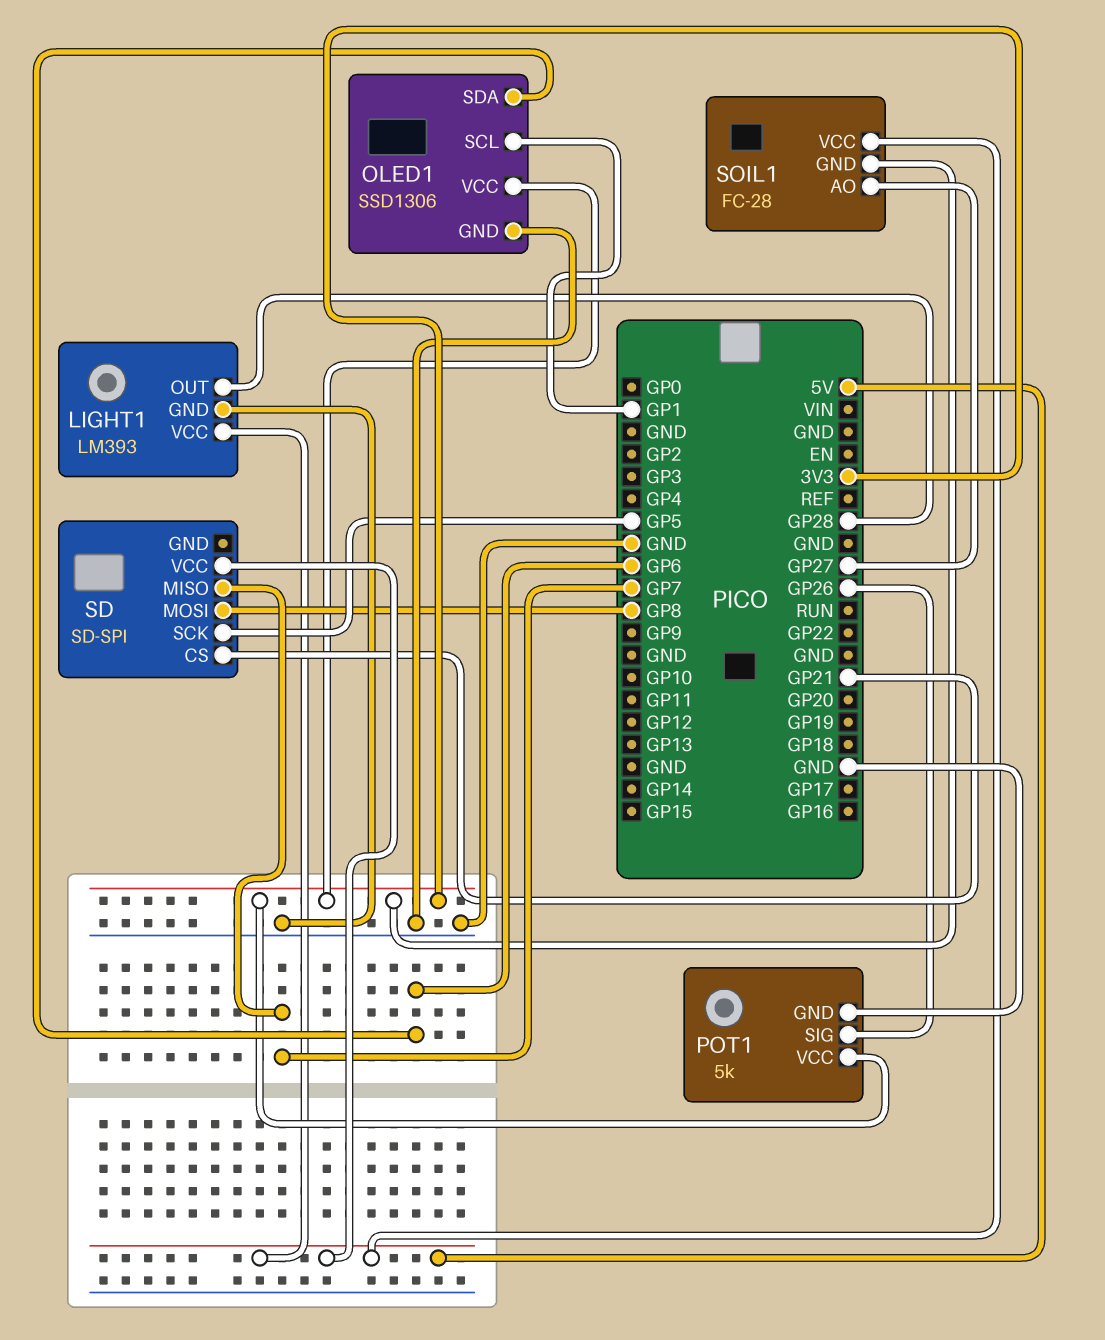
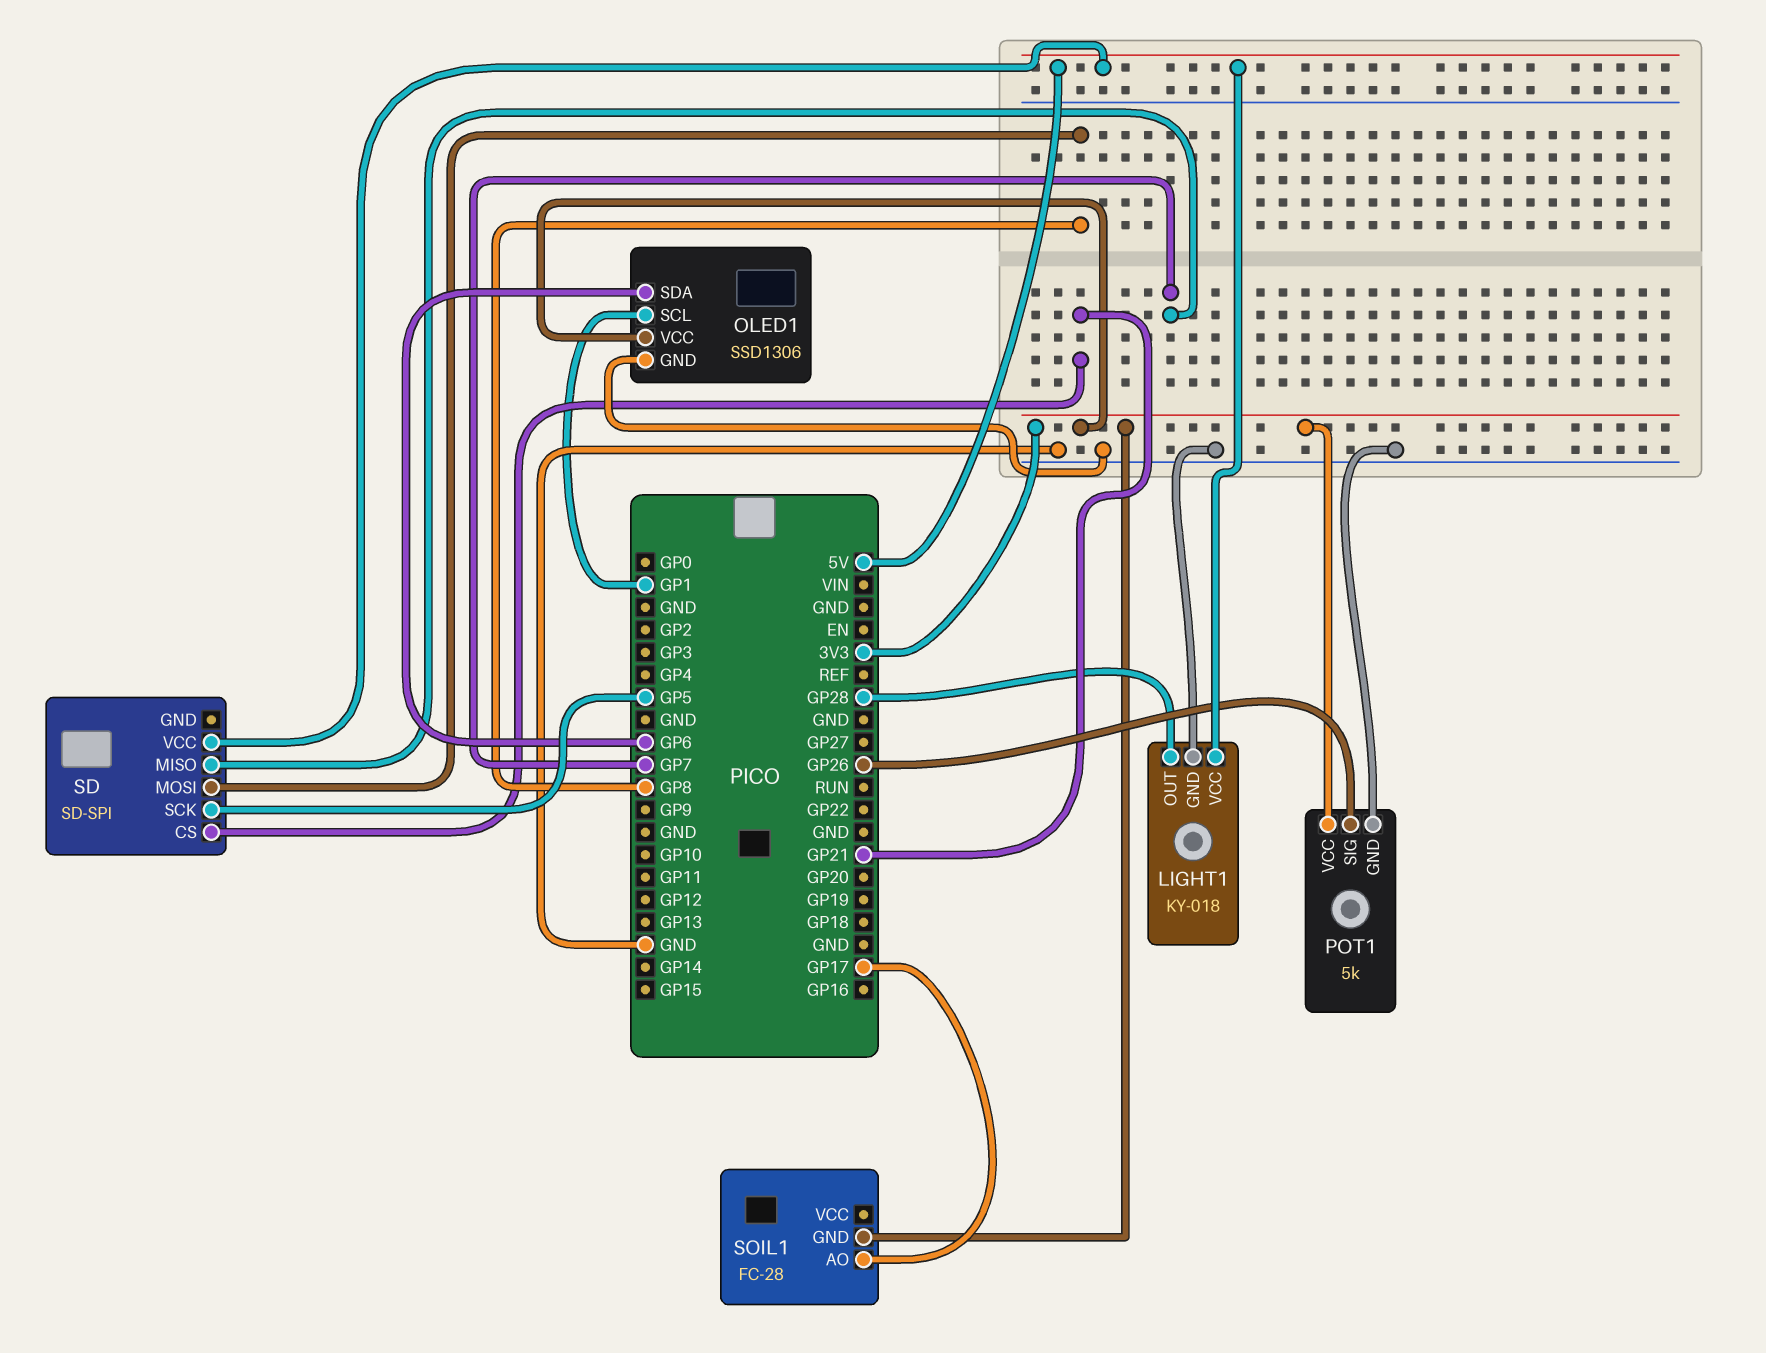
LIGHT1: LM393 -> KY-018
SOIL1 pin AO: GP27 -> GP17
SOIL1 pin VCC: 5V -> none

